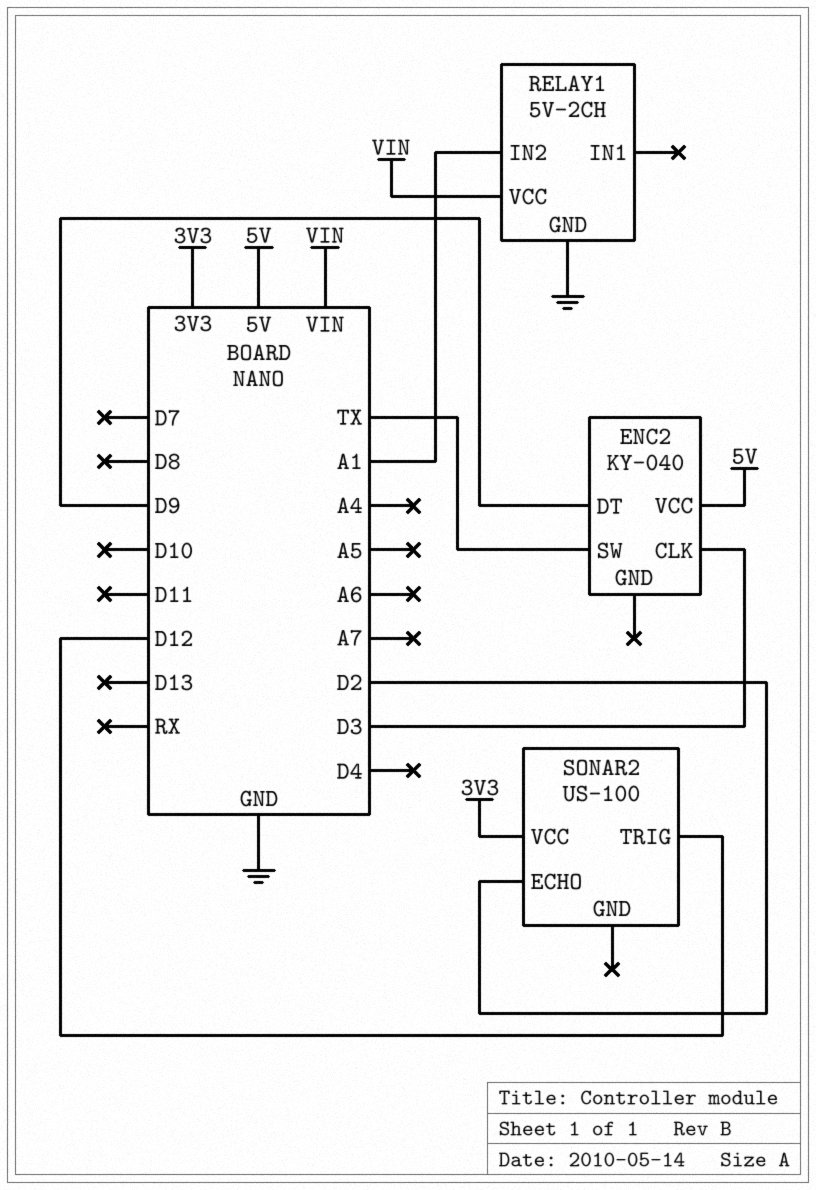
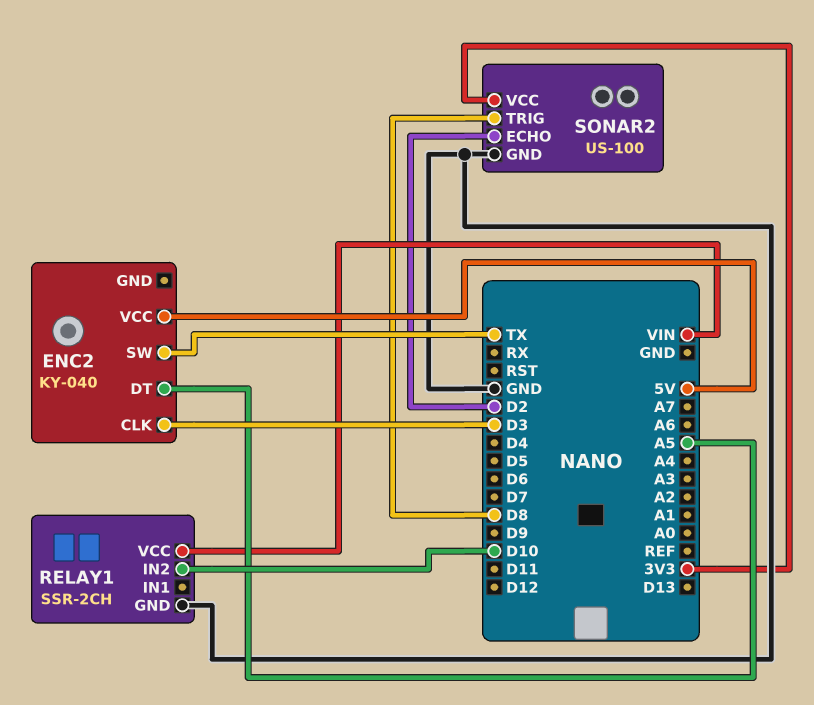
ENC2 pin DT: D9 -> A5
RELAY1: 5V-2CH -> SSR-2CH
RELAY1 pin IN2: A1 -> D10
SONAR2 pin GND: none -> GND
SONAR2 pin TRIG: D12 -> D8

